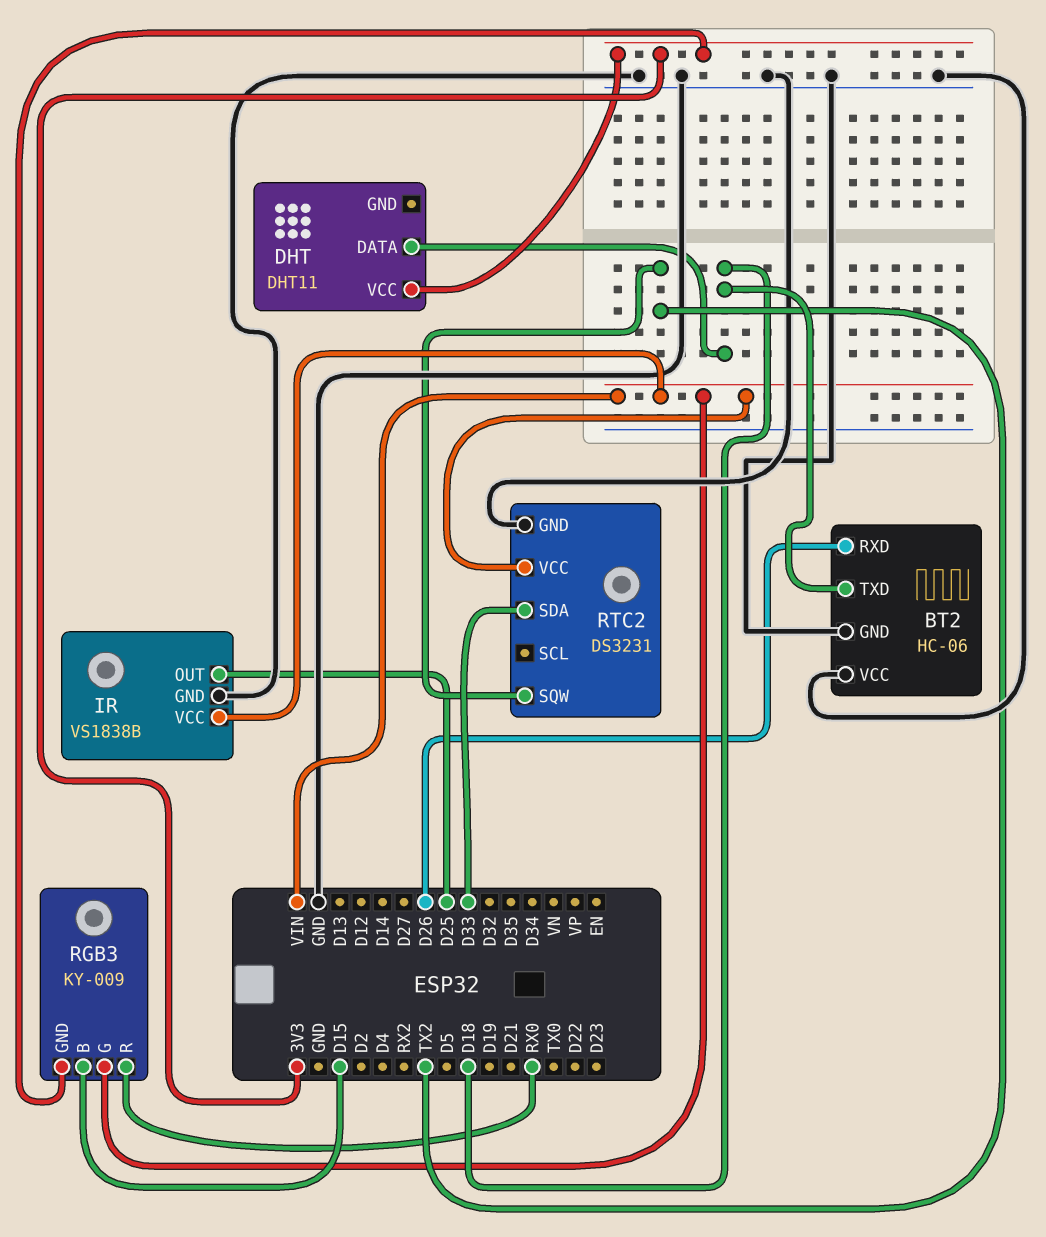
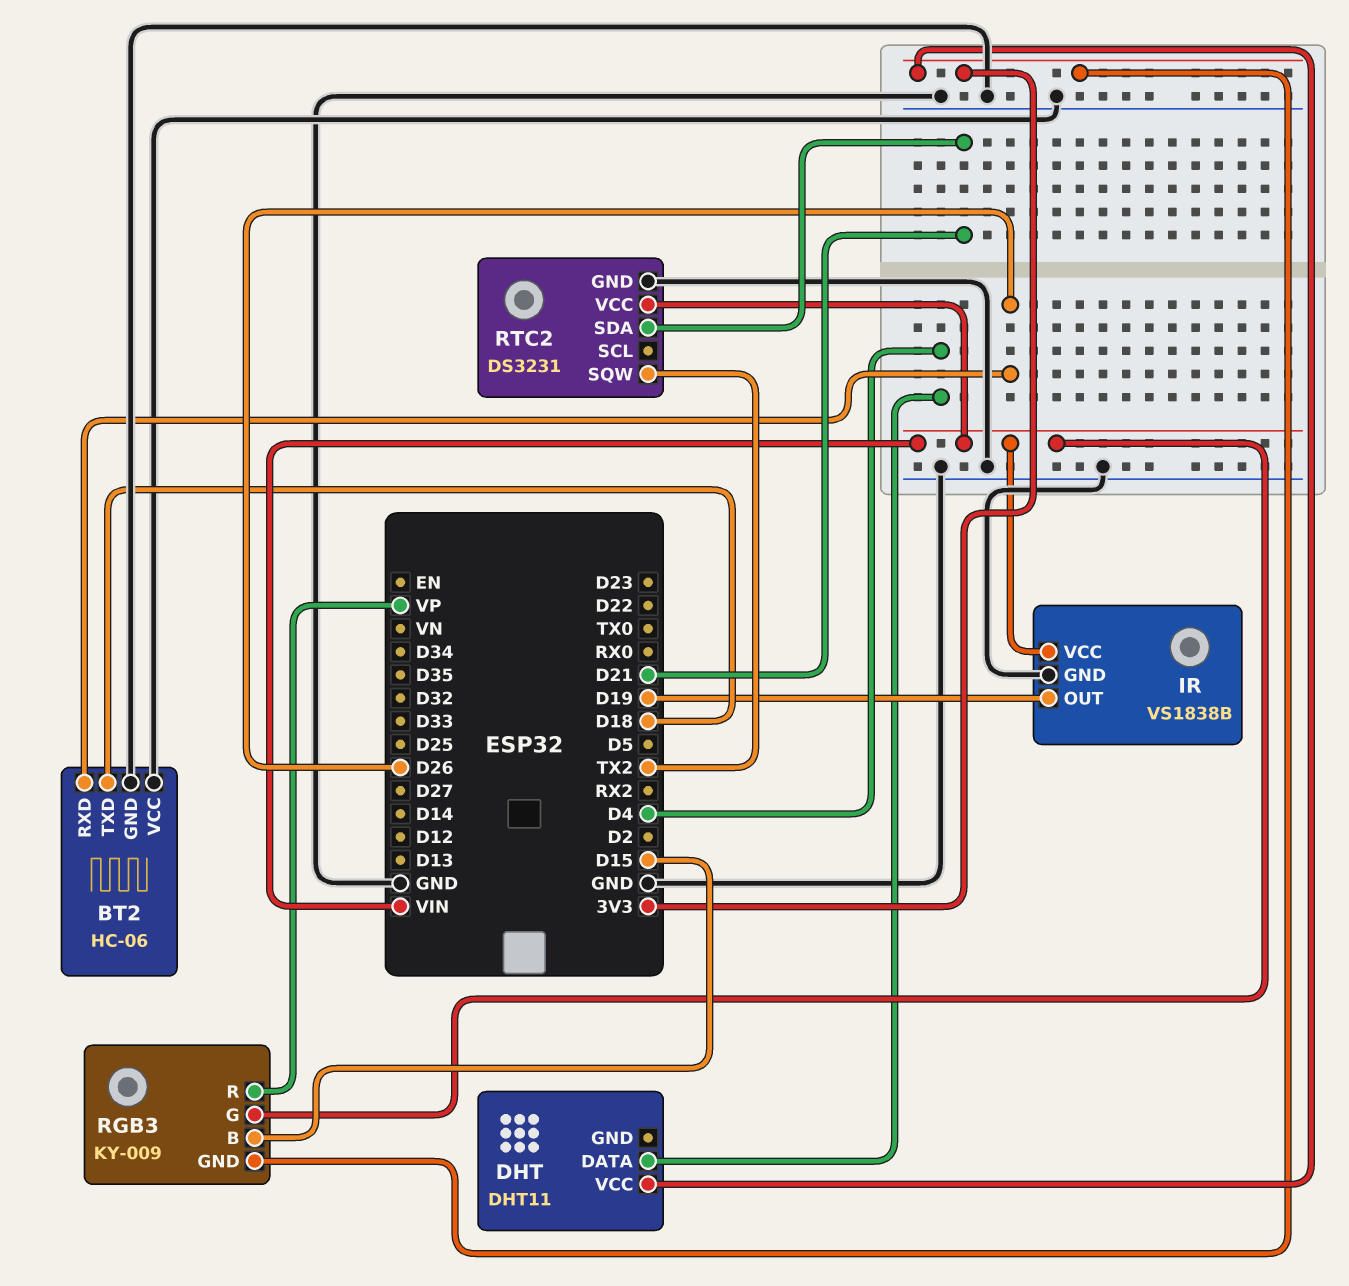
DHT pin DATA: D18 -> D4
IR pin OUT: D25 -> D19
RGB3 pin R: RX0 -> VP
RTC2 pin SDA: D33 -> D21

